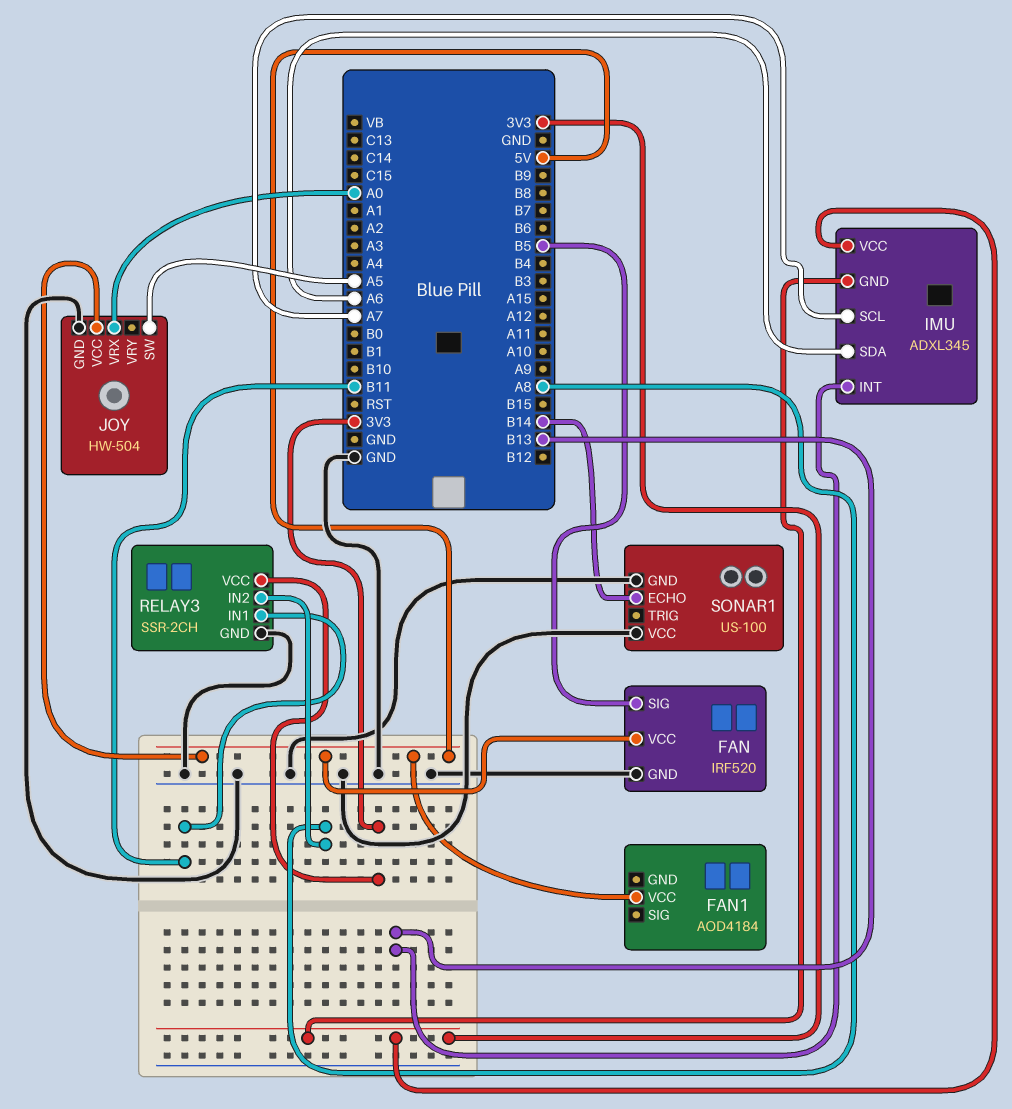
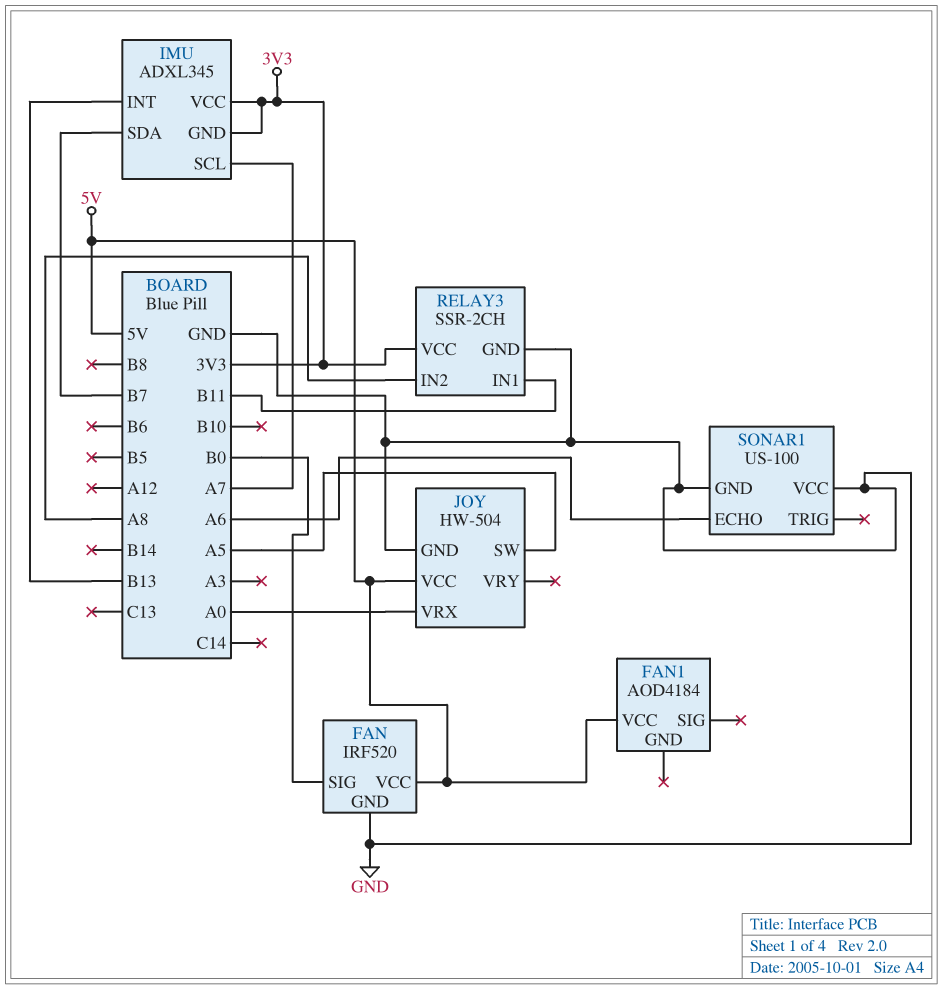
FAN pin SIG: B5 -> B0
IMU pin SDA: A6 -> B7
SONAR1 pin ECHO: B14 -> A6

